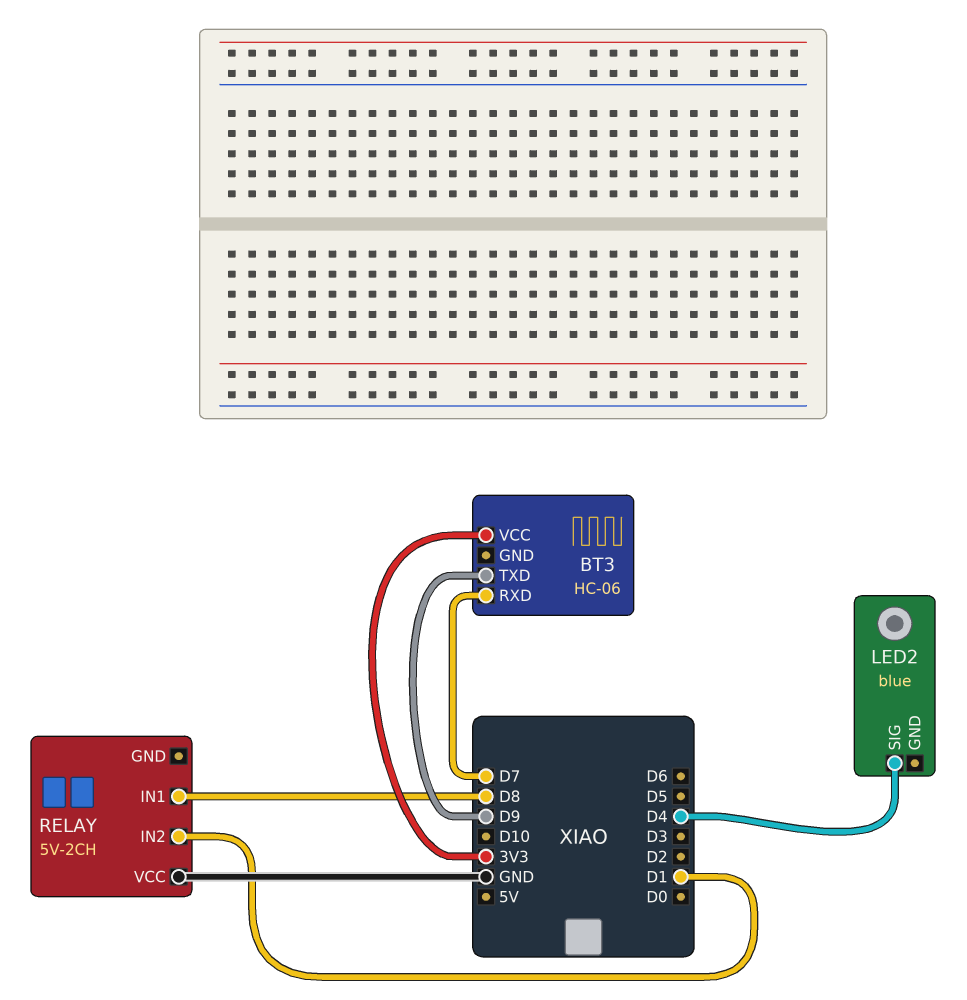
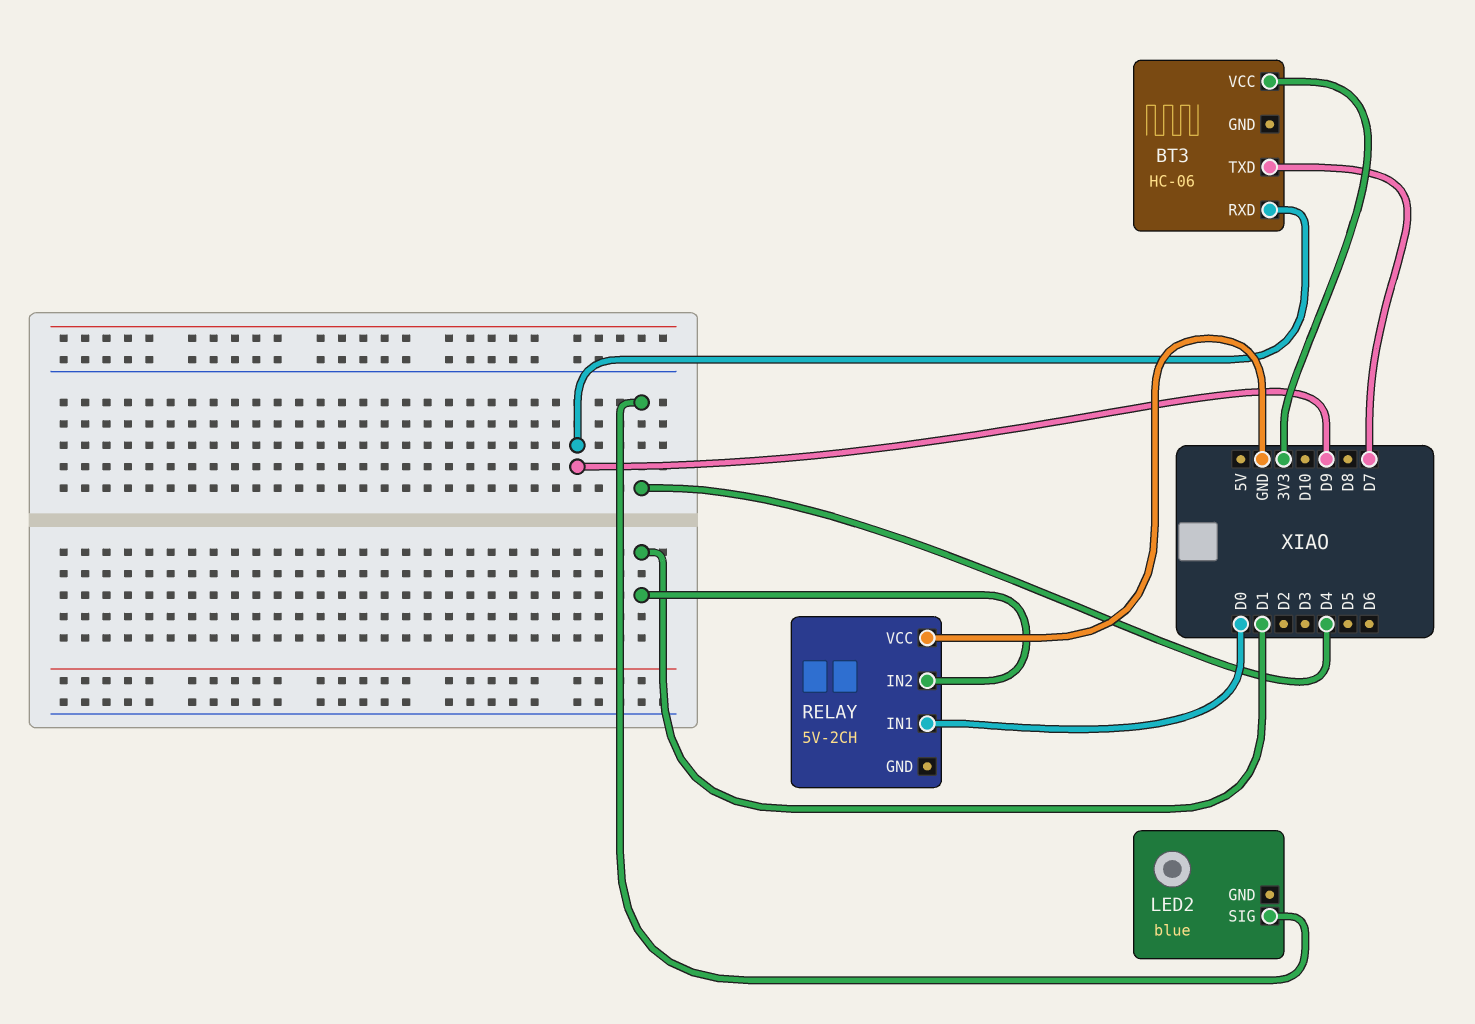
BT3 pin RXD: D7 -> D9
BT3 pin TXD: D9 -> D7
RELAY pin IN1: D8 -> D0

